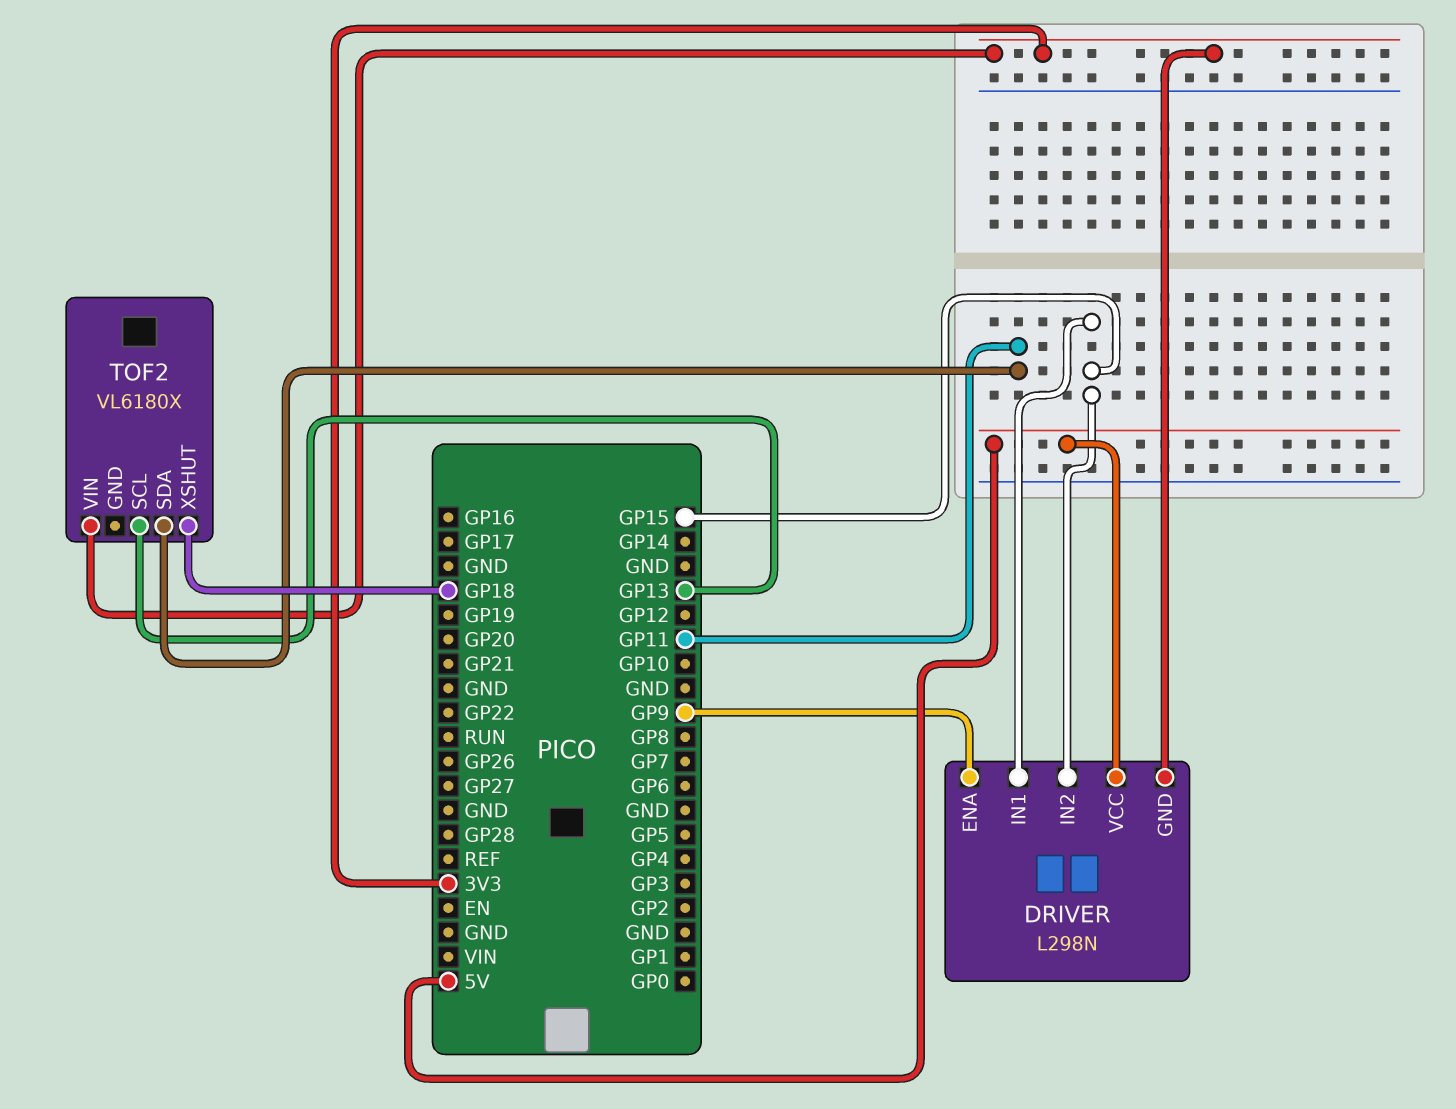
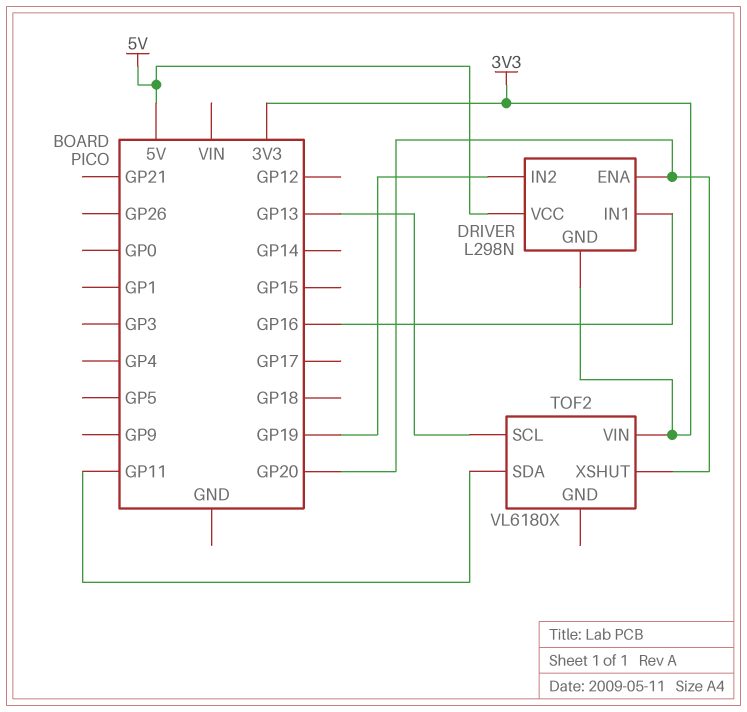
DRIVER pin ENA: GP9 -> GP20
DRIVER pin IN1: GP15 -> GP16
DRIVER pin IN2: GP15 -> GP19
TOF2 pin XSHUT: GP18 -> GP20

